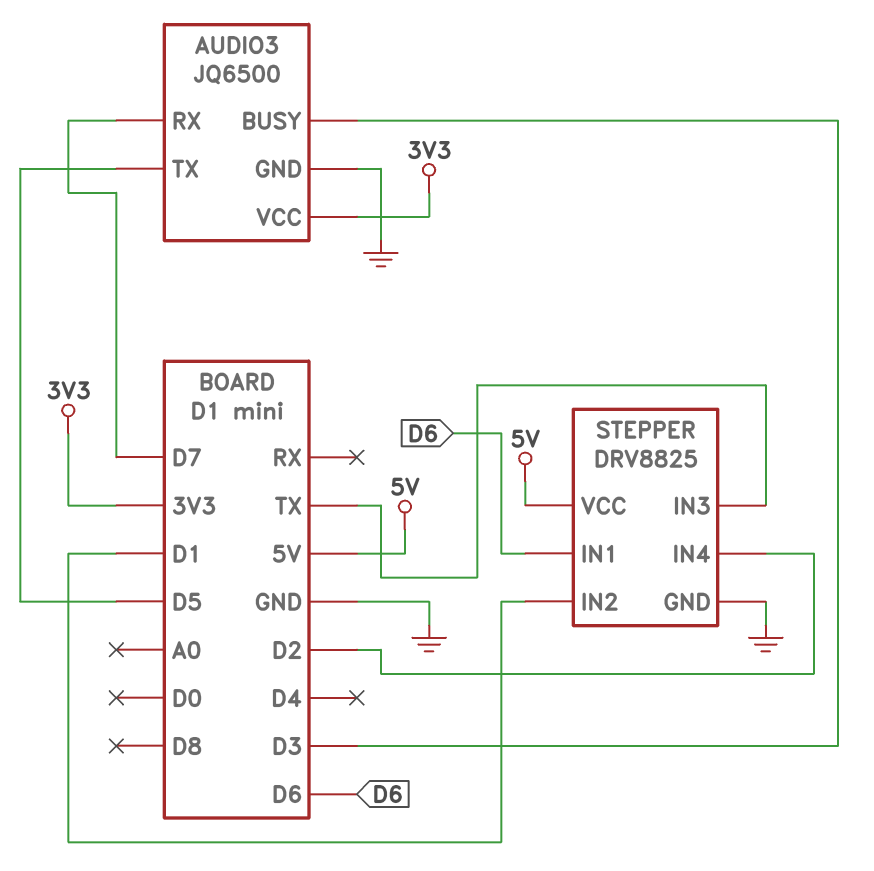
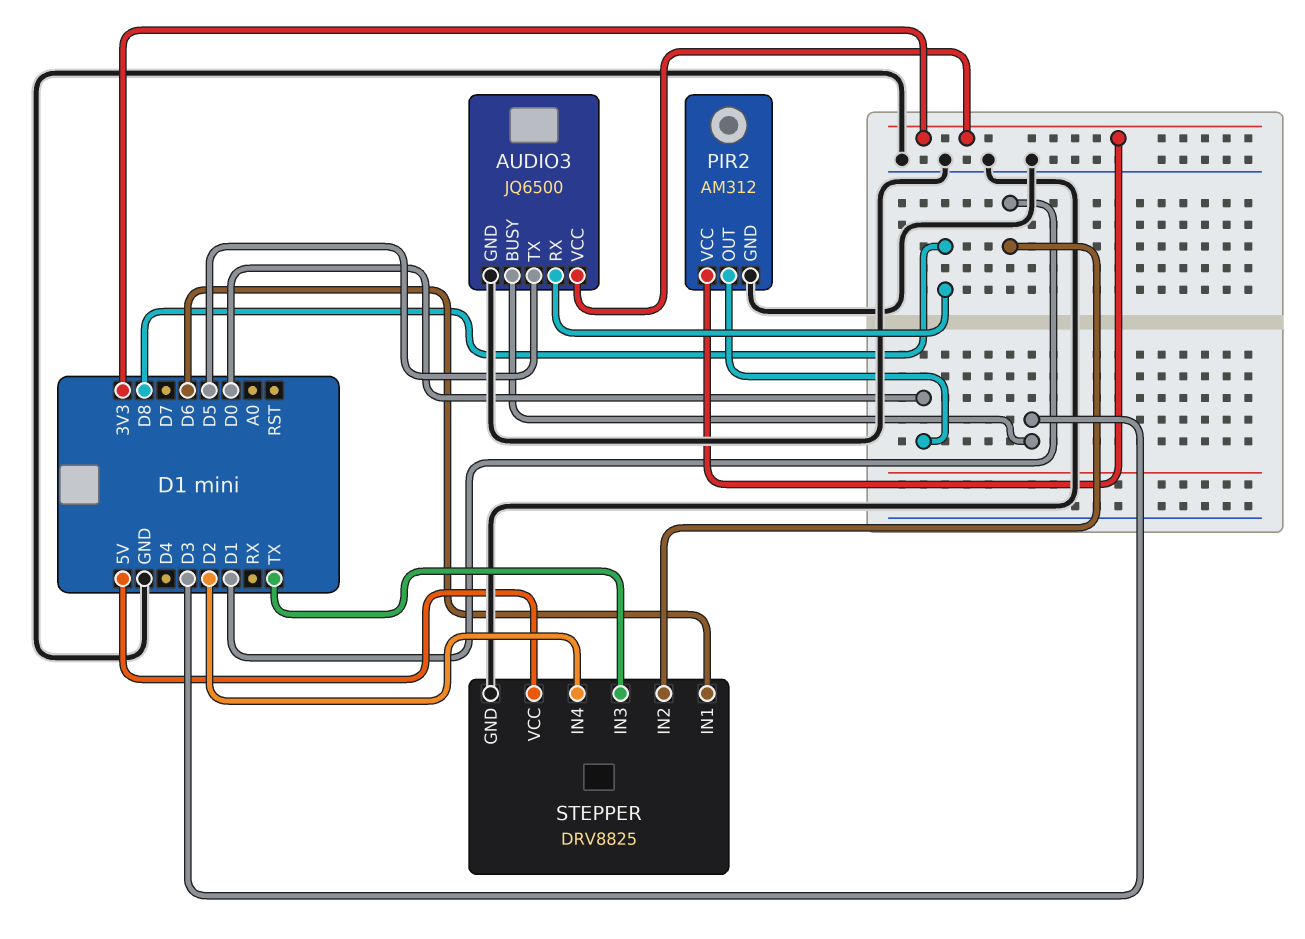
AUDIO3 pin RX: D7 -> D8
PIR2: none -> AM312
PIR2 pin GND: none -> GND
PIR2 pin OUT: none -> D0
PIR2 pin VCC: none -> 3V3

